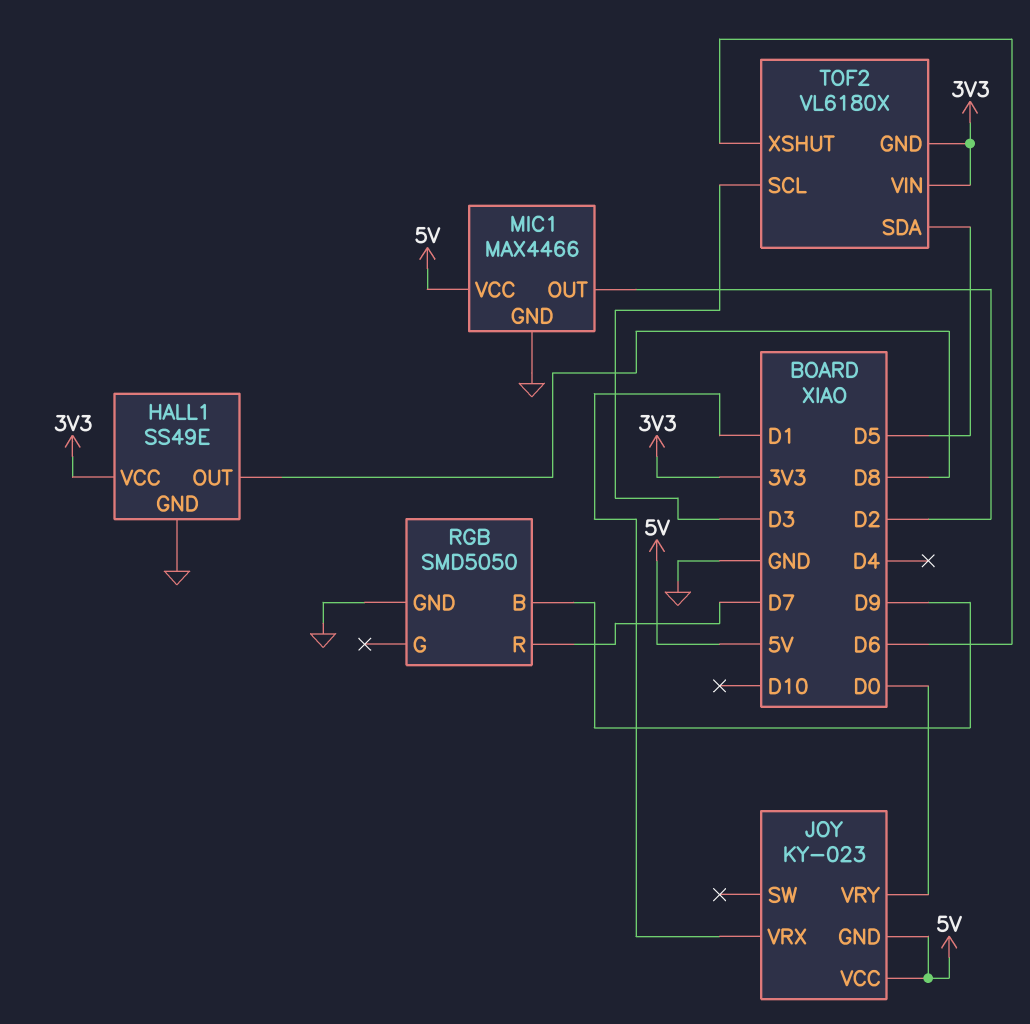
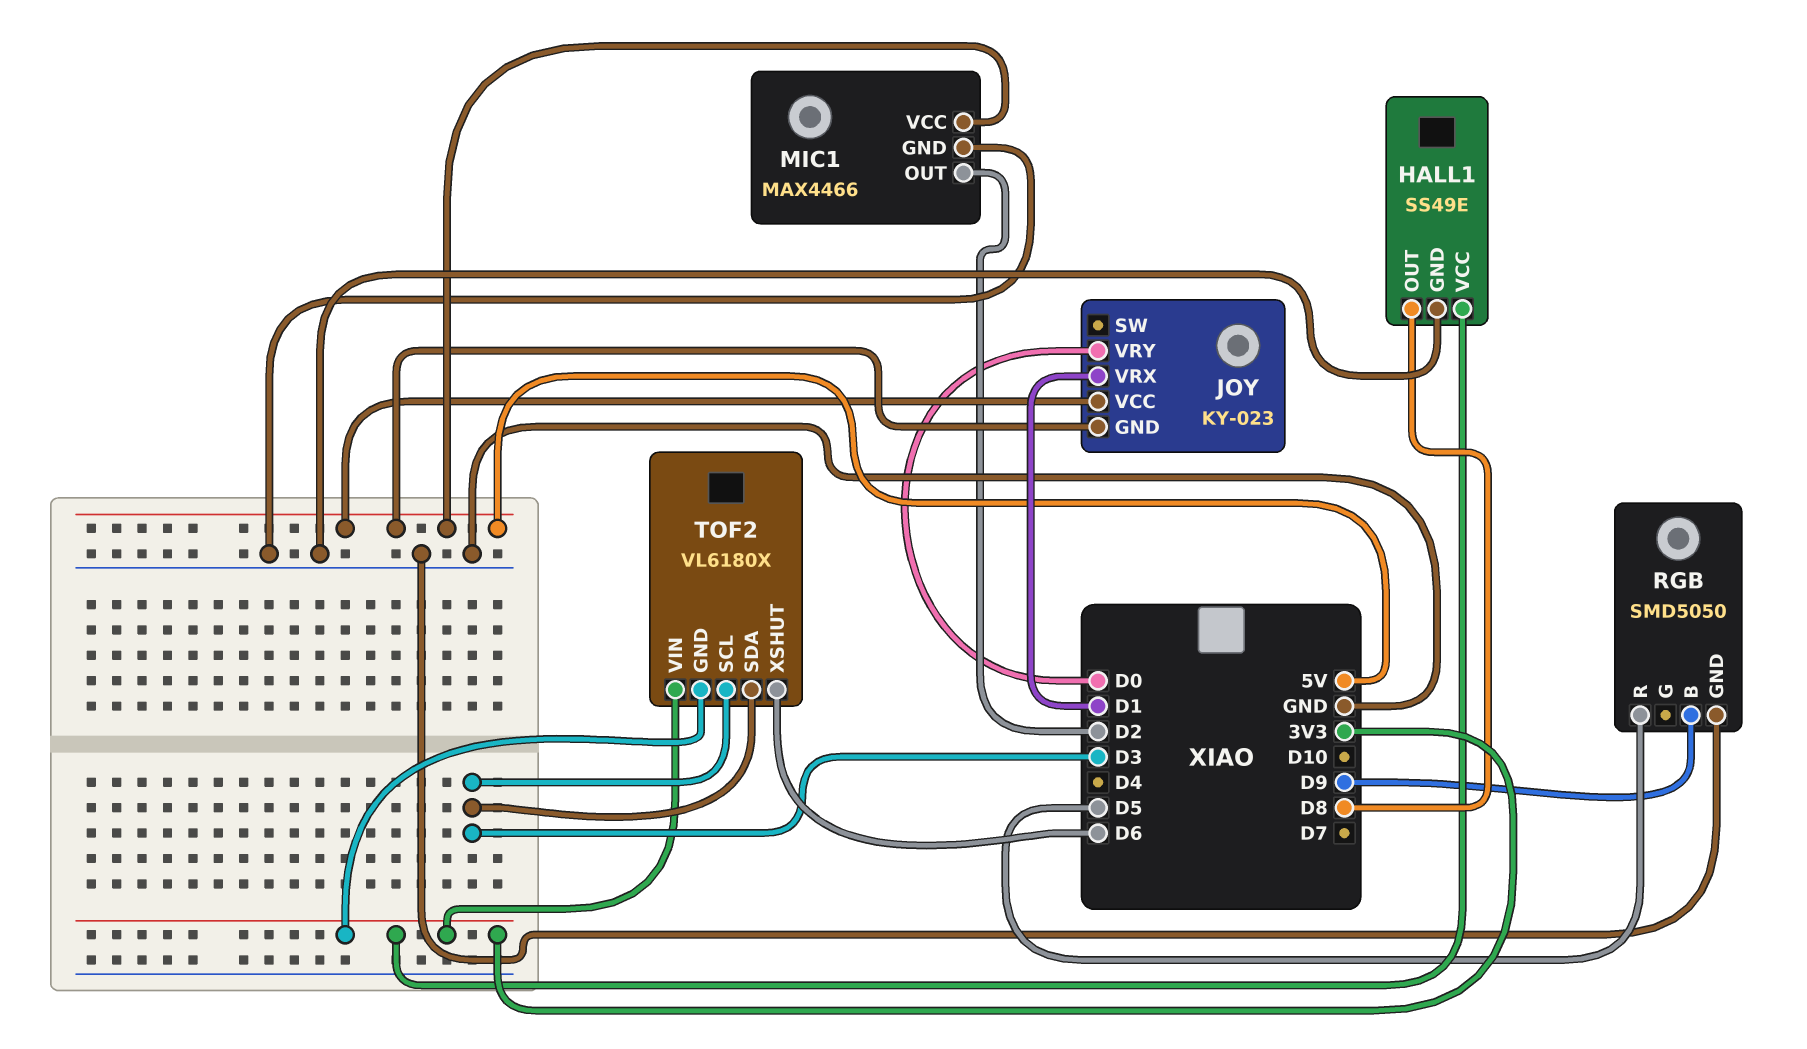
RGB pin R: D7 -> D5
TOF2 pin SDA: D5 -> D3

